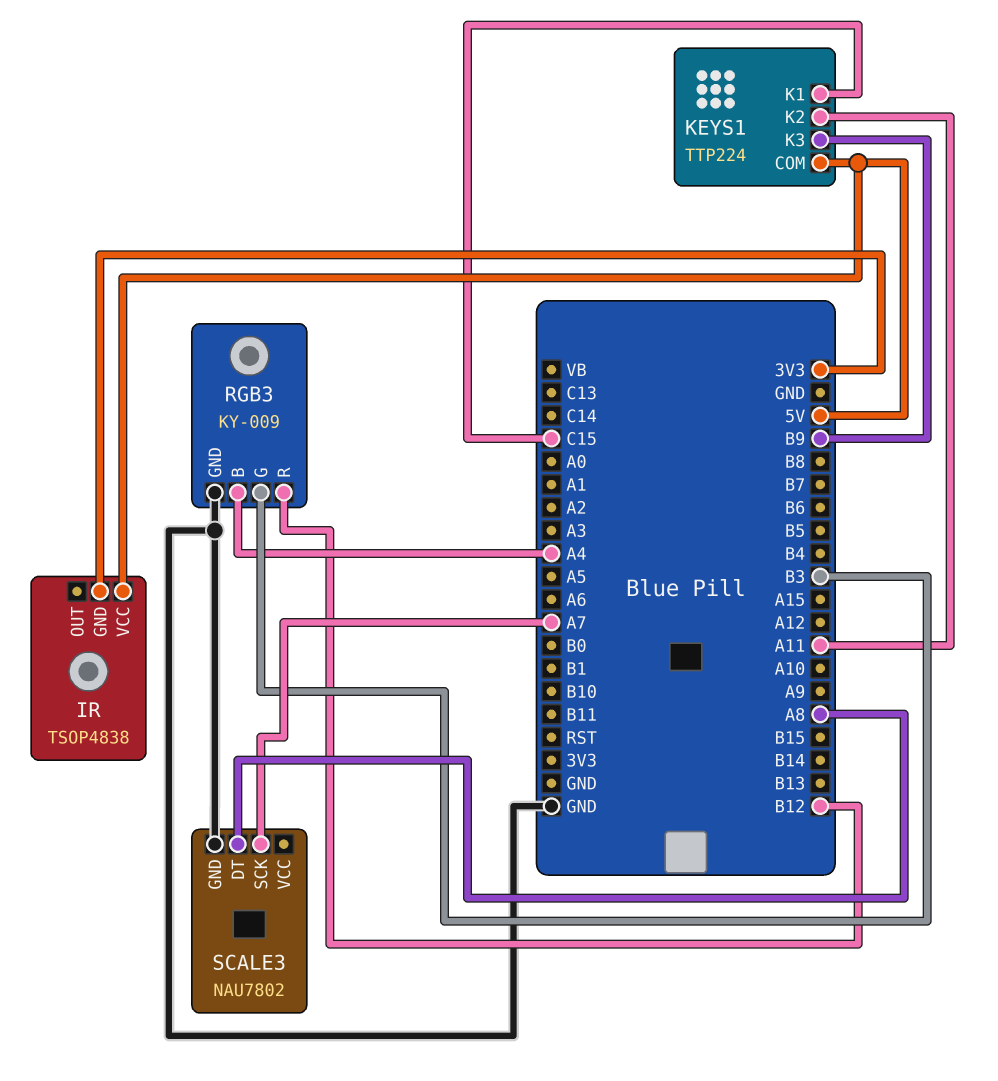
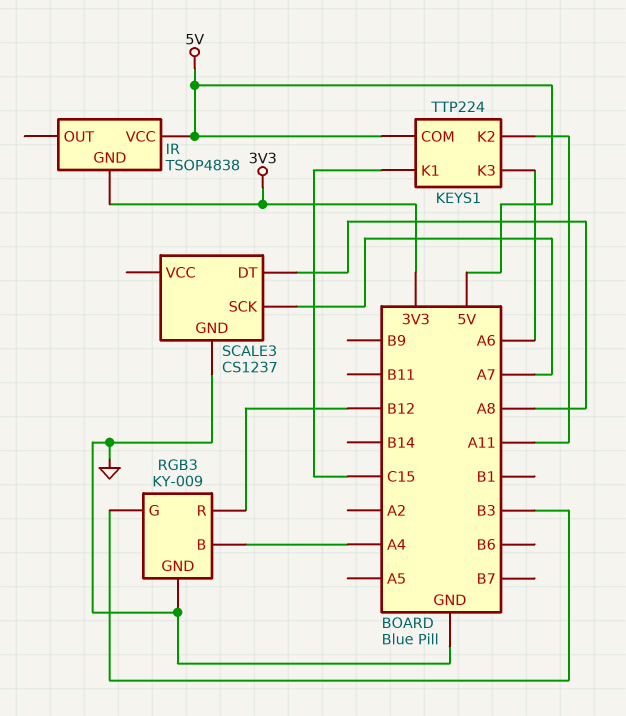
KEYS1 pin K3: B9 -> A6
SCALE3: NAU7802 -> CS1237

